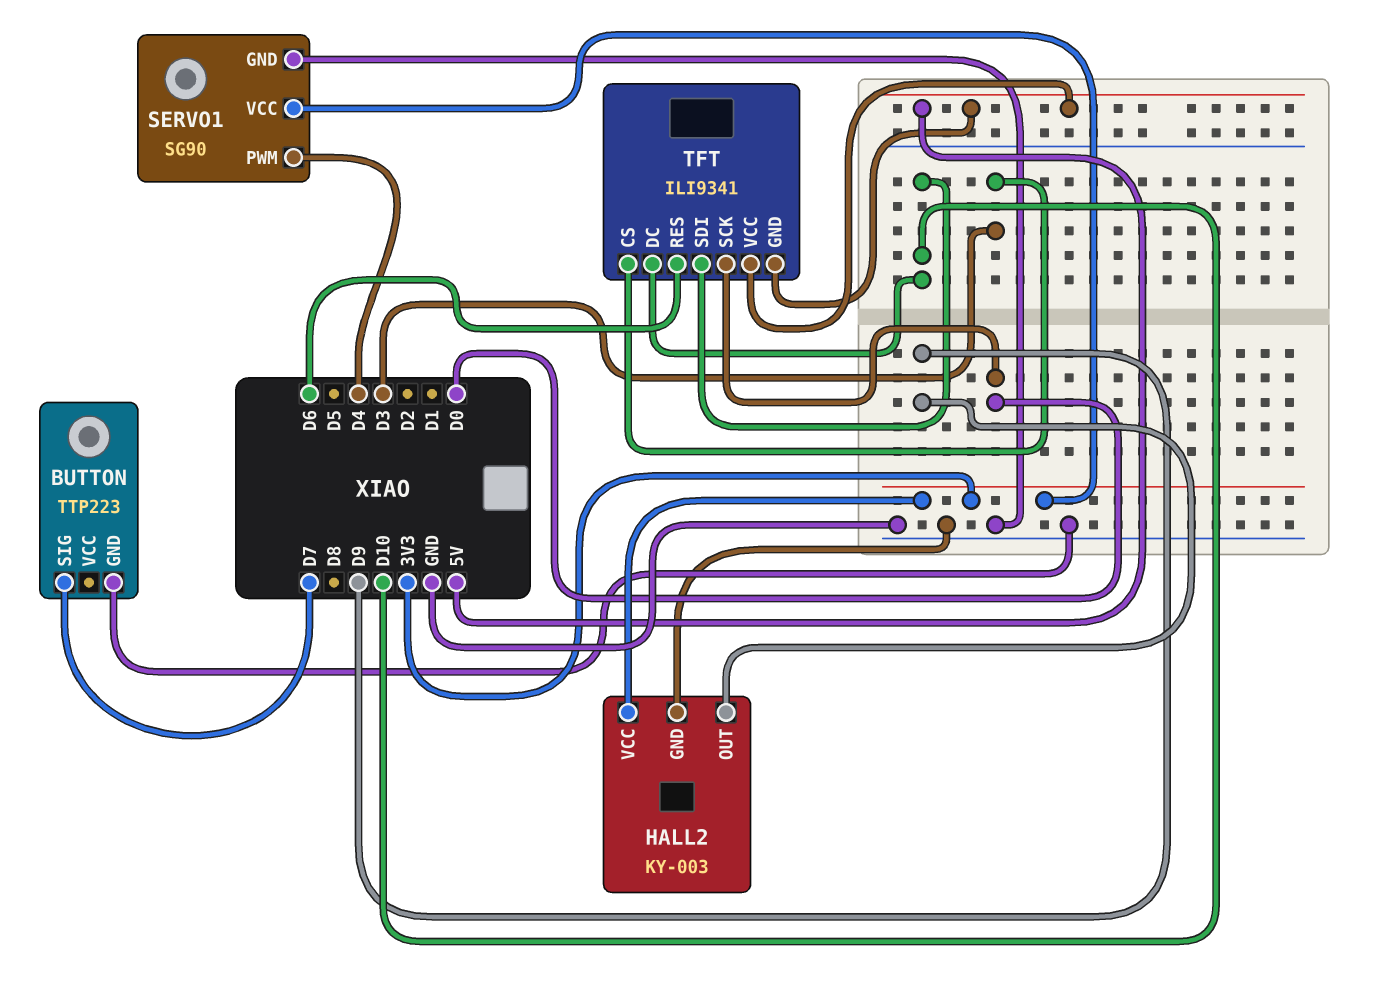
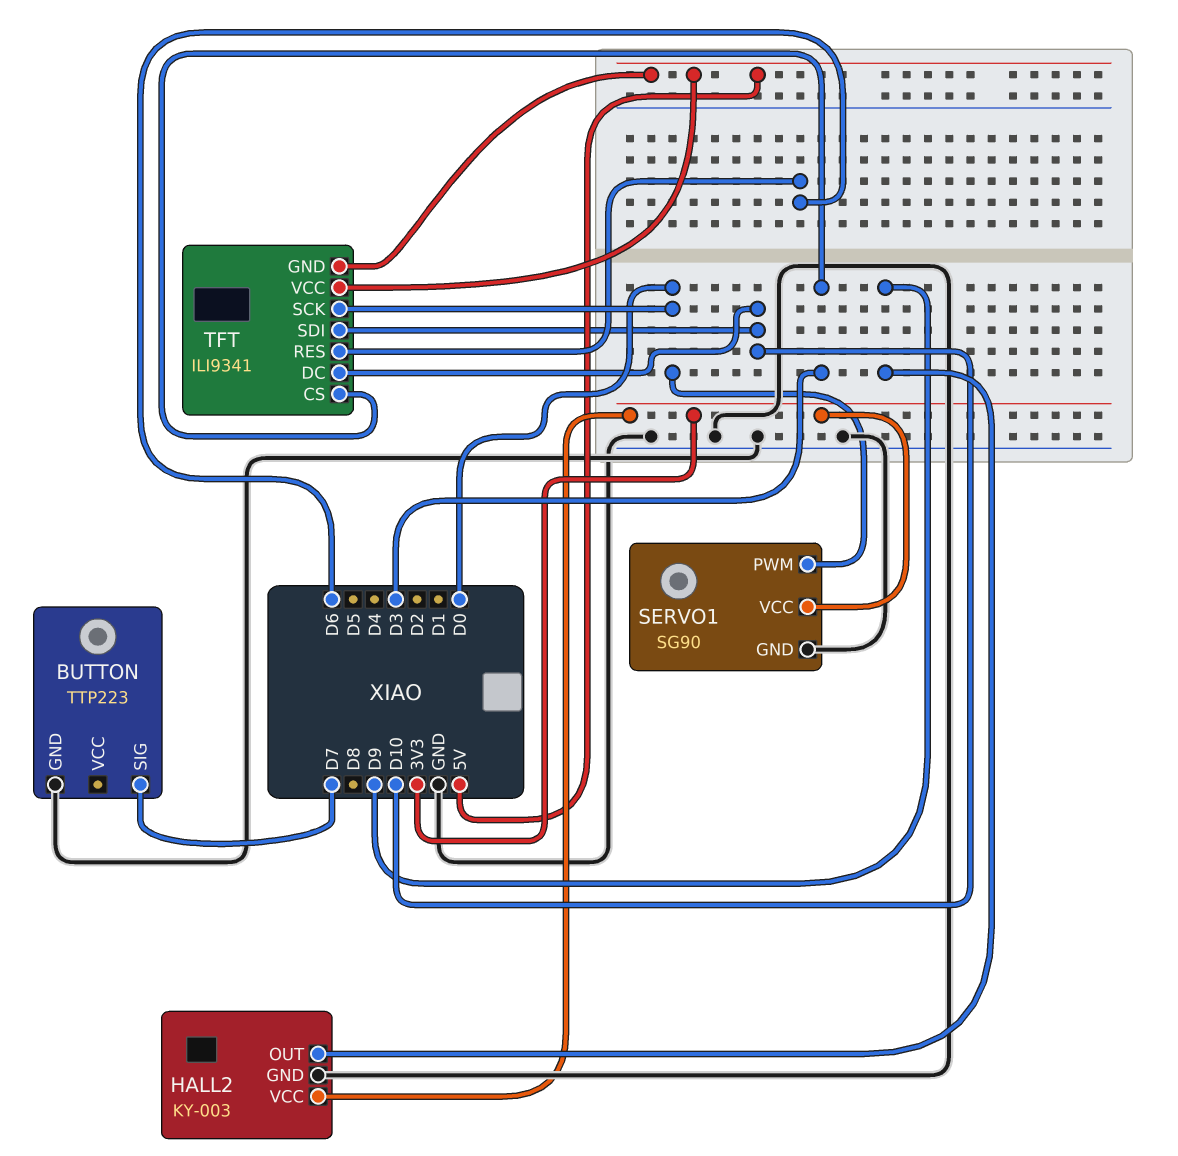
SERVO1 pin PWM: D4 -> D0

